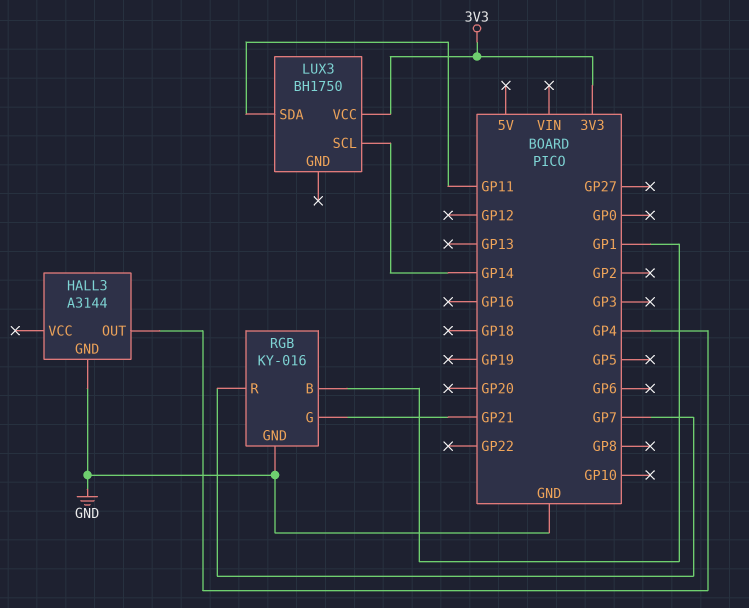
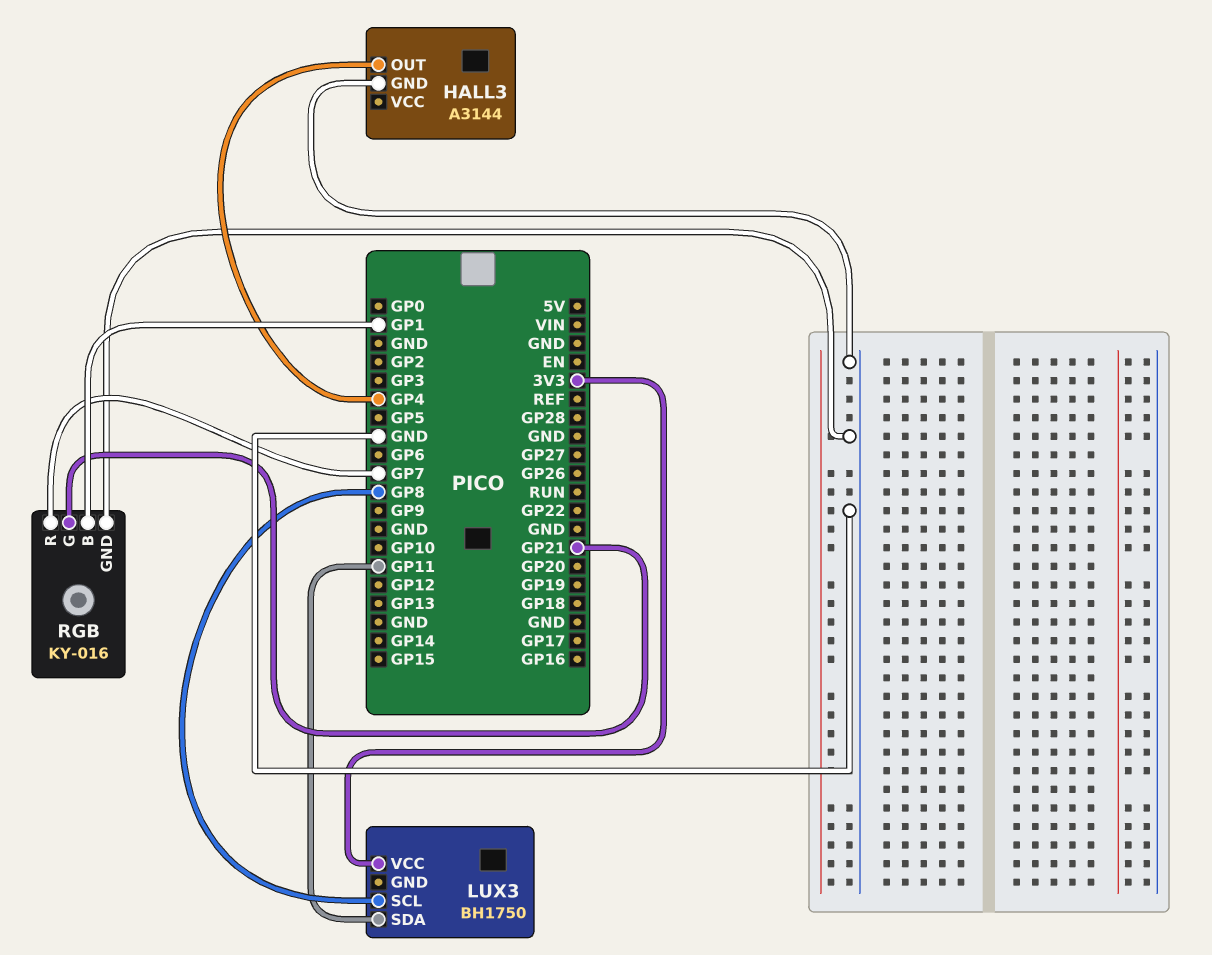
LUX3 pin SCL: GP14 -> GP8

